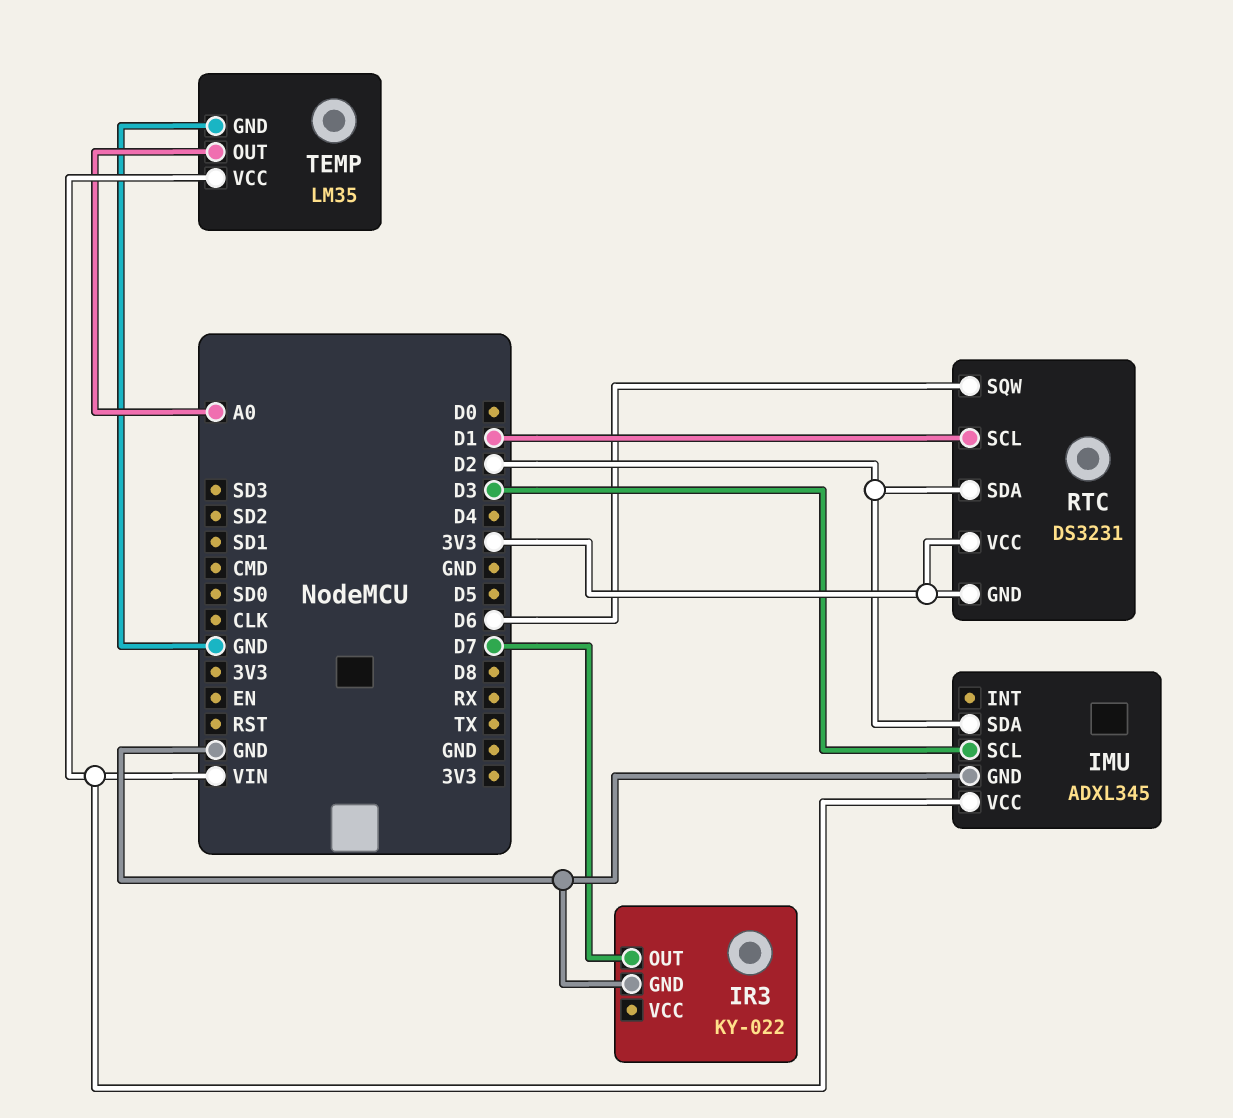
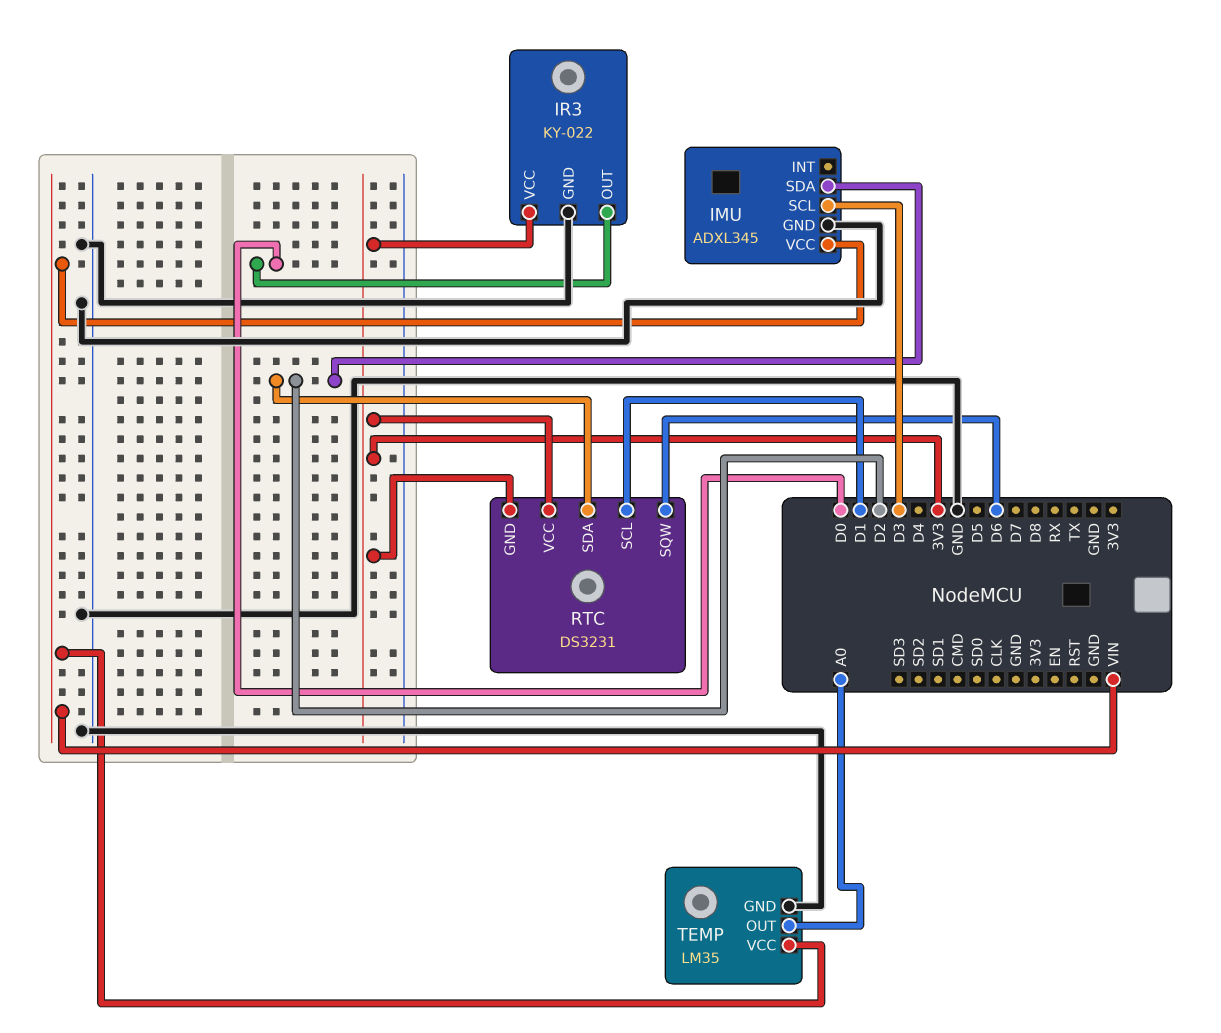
IR3 pin OUT: D7 -> D0
IR3 pin VCC: none -> 3V3

